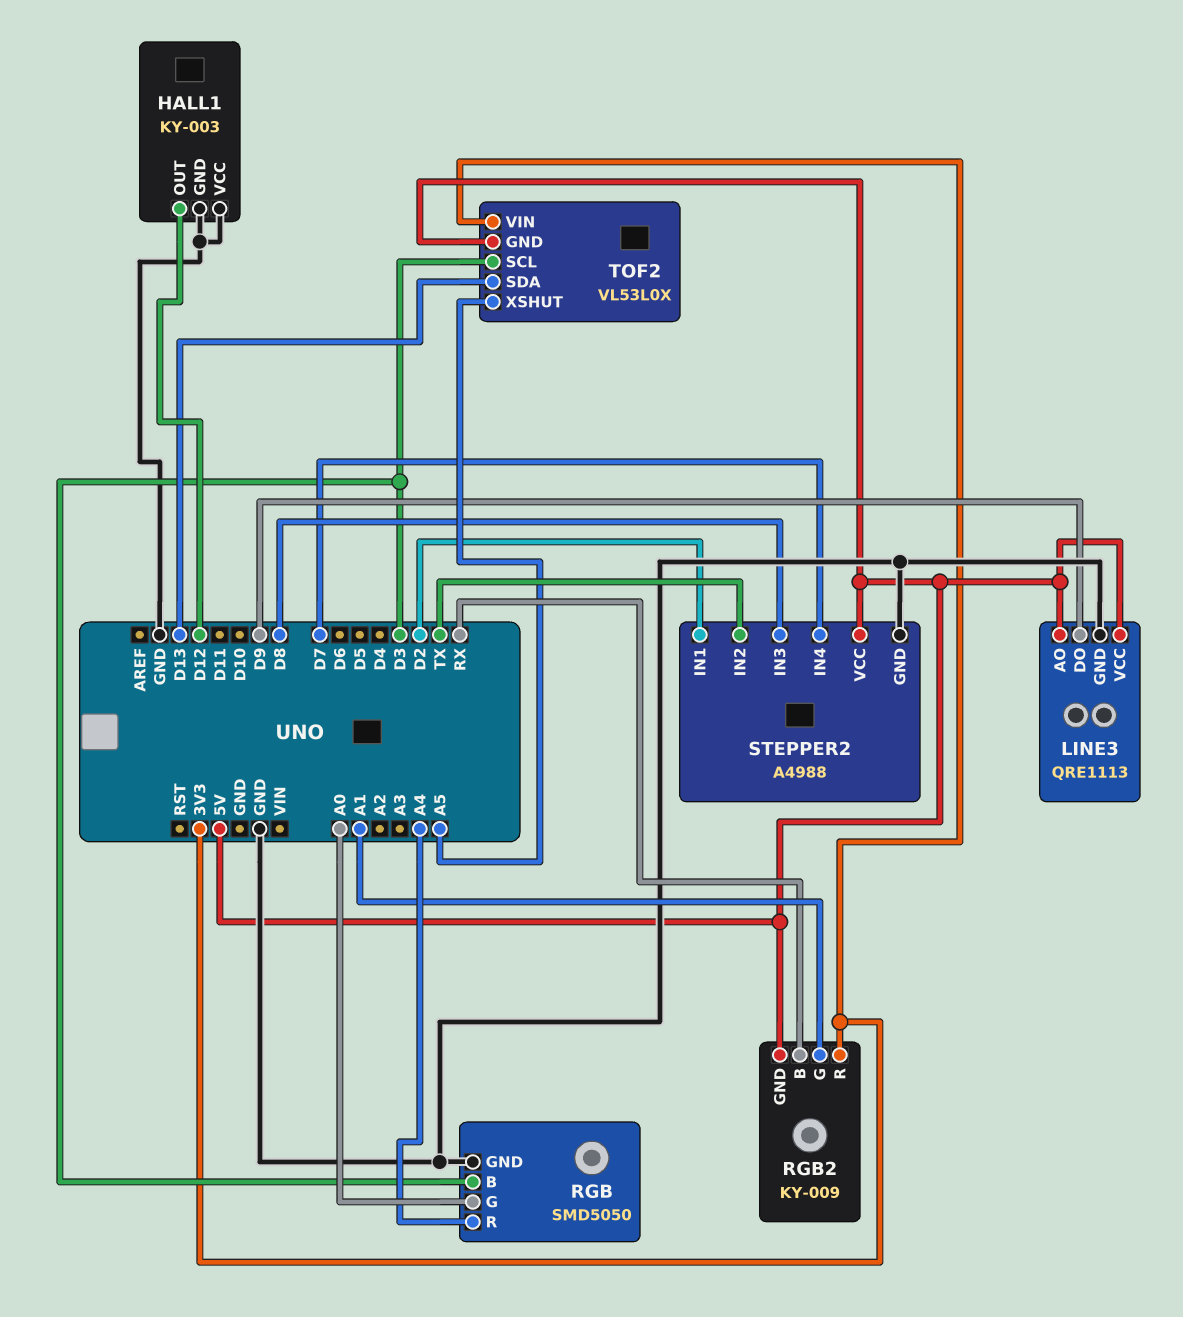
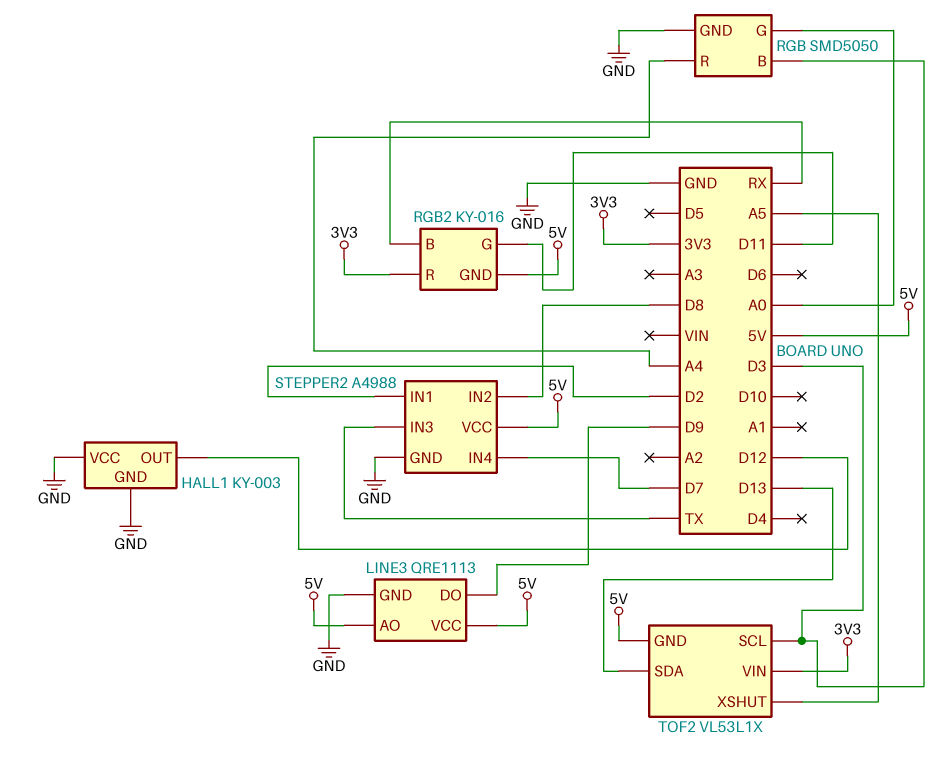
RGB2: KY-009 -> KY-016
RGB2 pin G: A1 -> D11
STEPPER2 pin IN2: TX -> D8
STEPPER2 pin IN3: D8 -> TX
TOF2: VL53L0X -> VL53L1X

